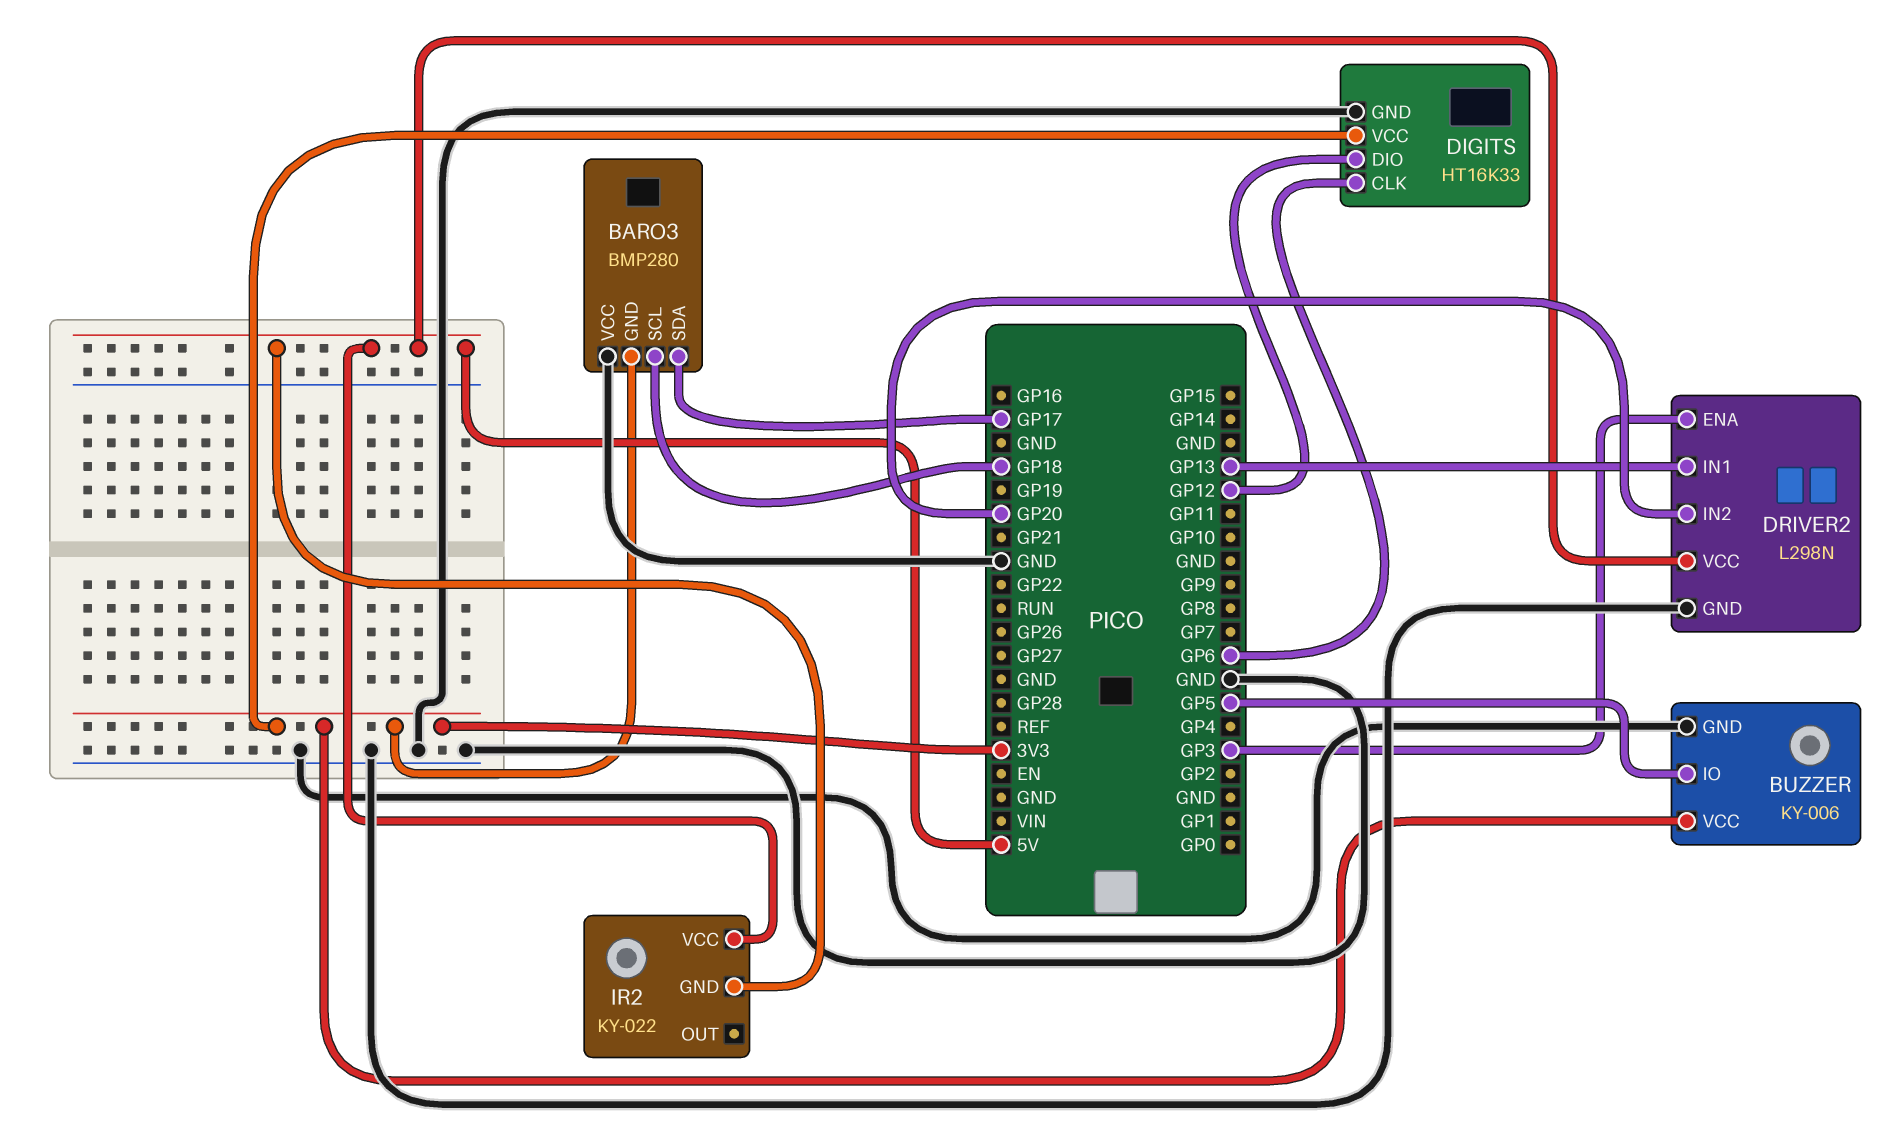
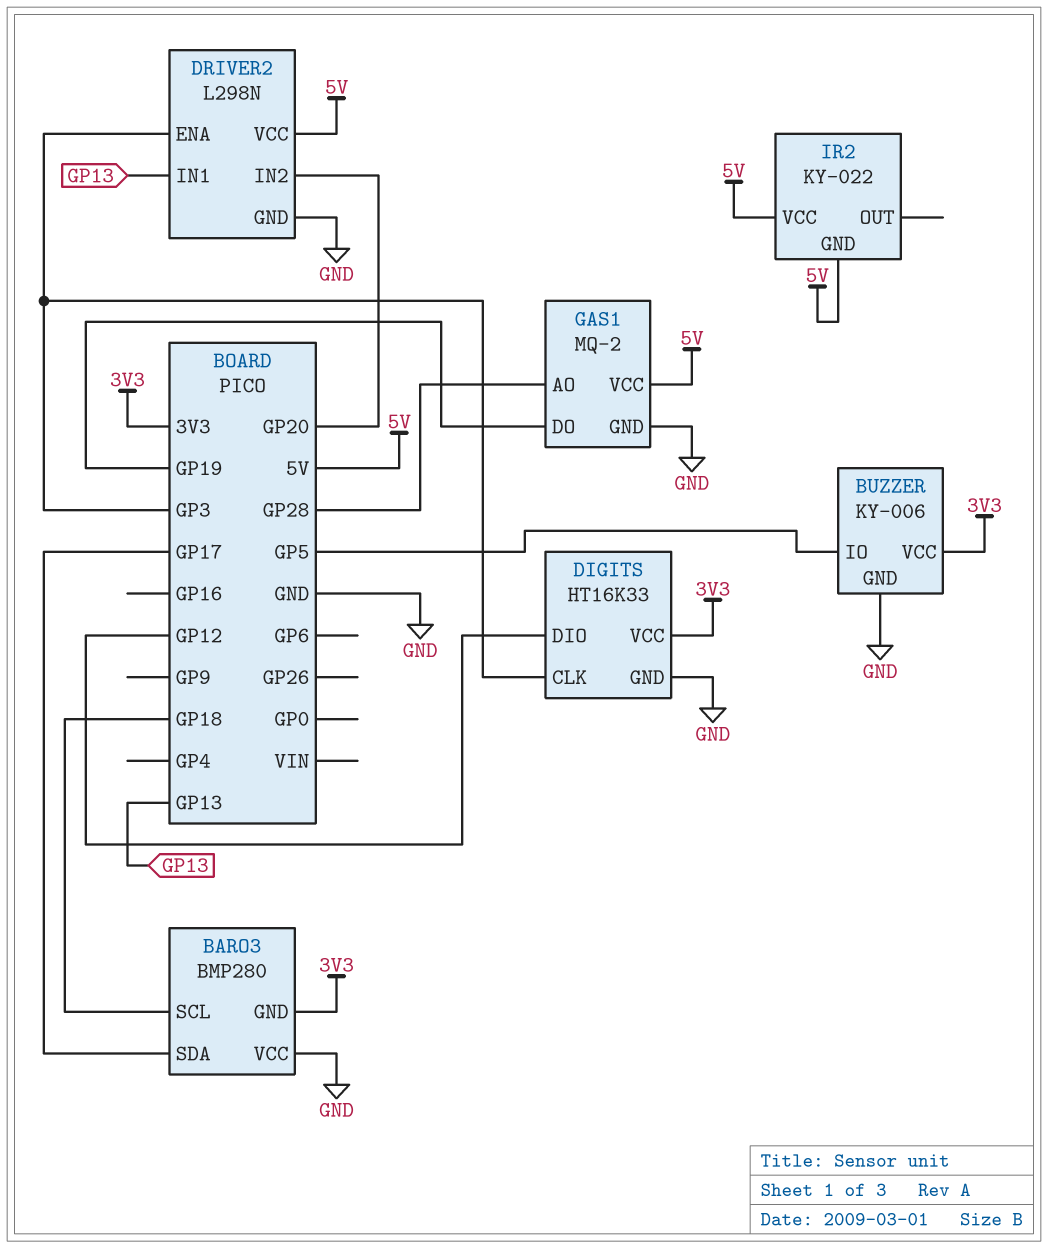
DIGITS pin CLK: GP6 -> GP3
GAS1: none -> MQ-2
GAS1 pin AO: none -> GP28
GAS1 pin DO: none -> GP19
GAS1 pin GND: none -> GND
GAS1 pin VCC: none -> 5V

